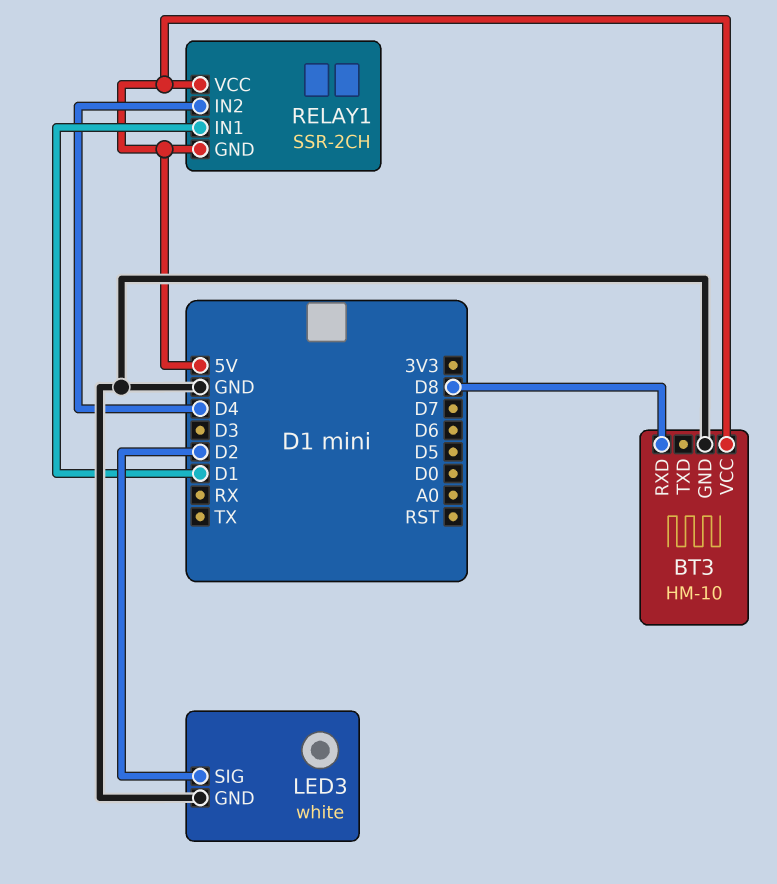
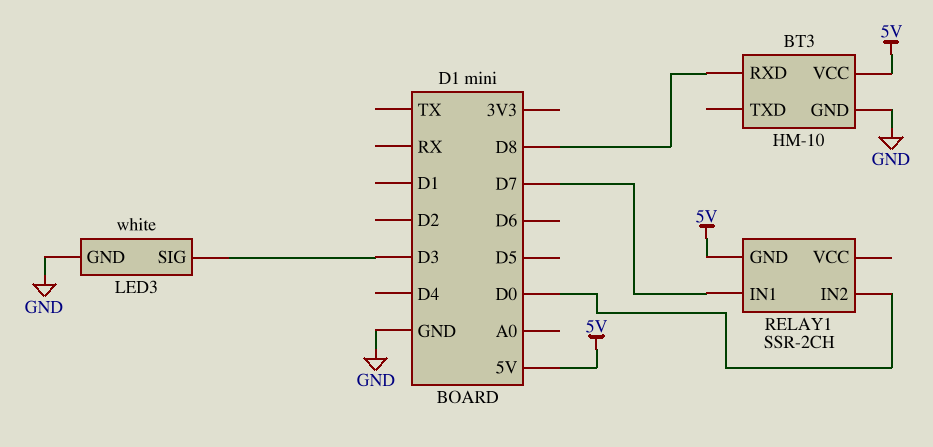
LED3 pin SIG: D2 -> D3
RELAY1 pin IN1: D1 -> D7
RELAY1 pin IN2: D4 -> D0
RELAY1 pin VCC: 5V -> none

